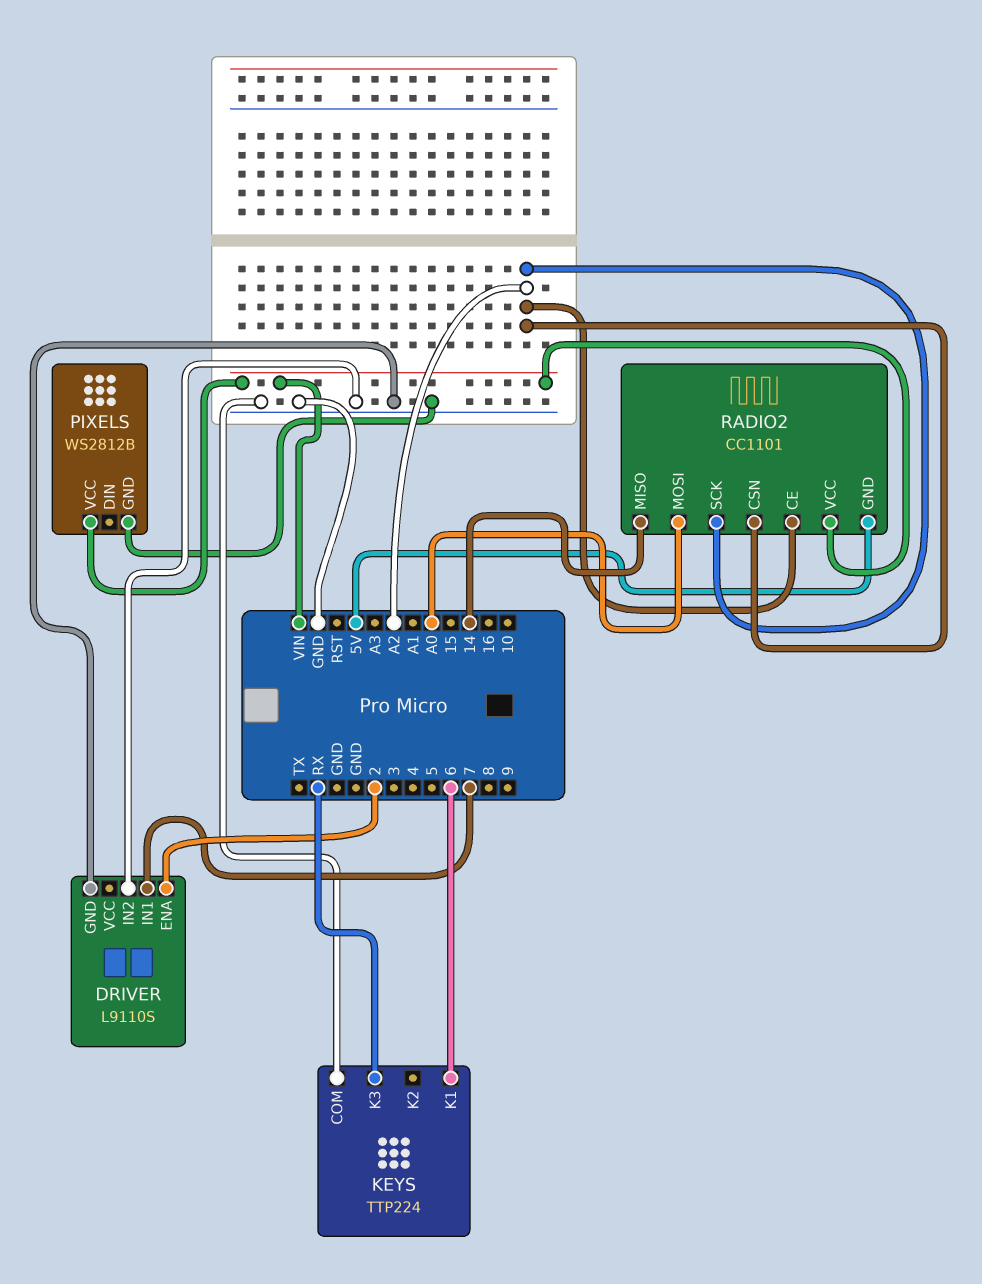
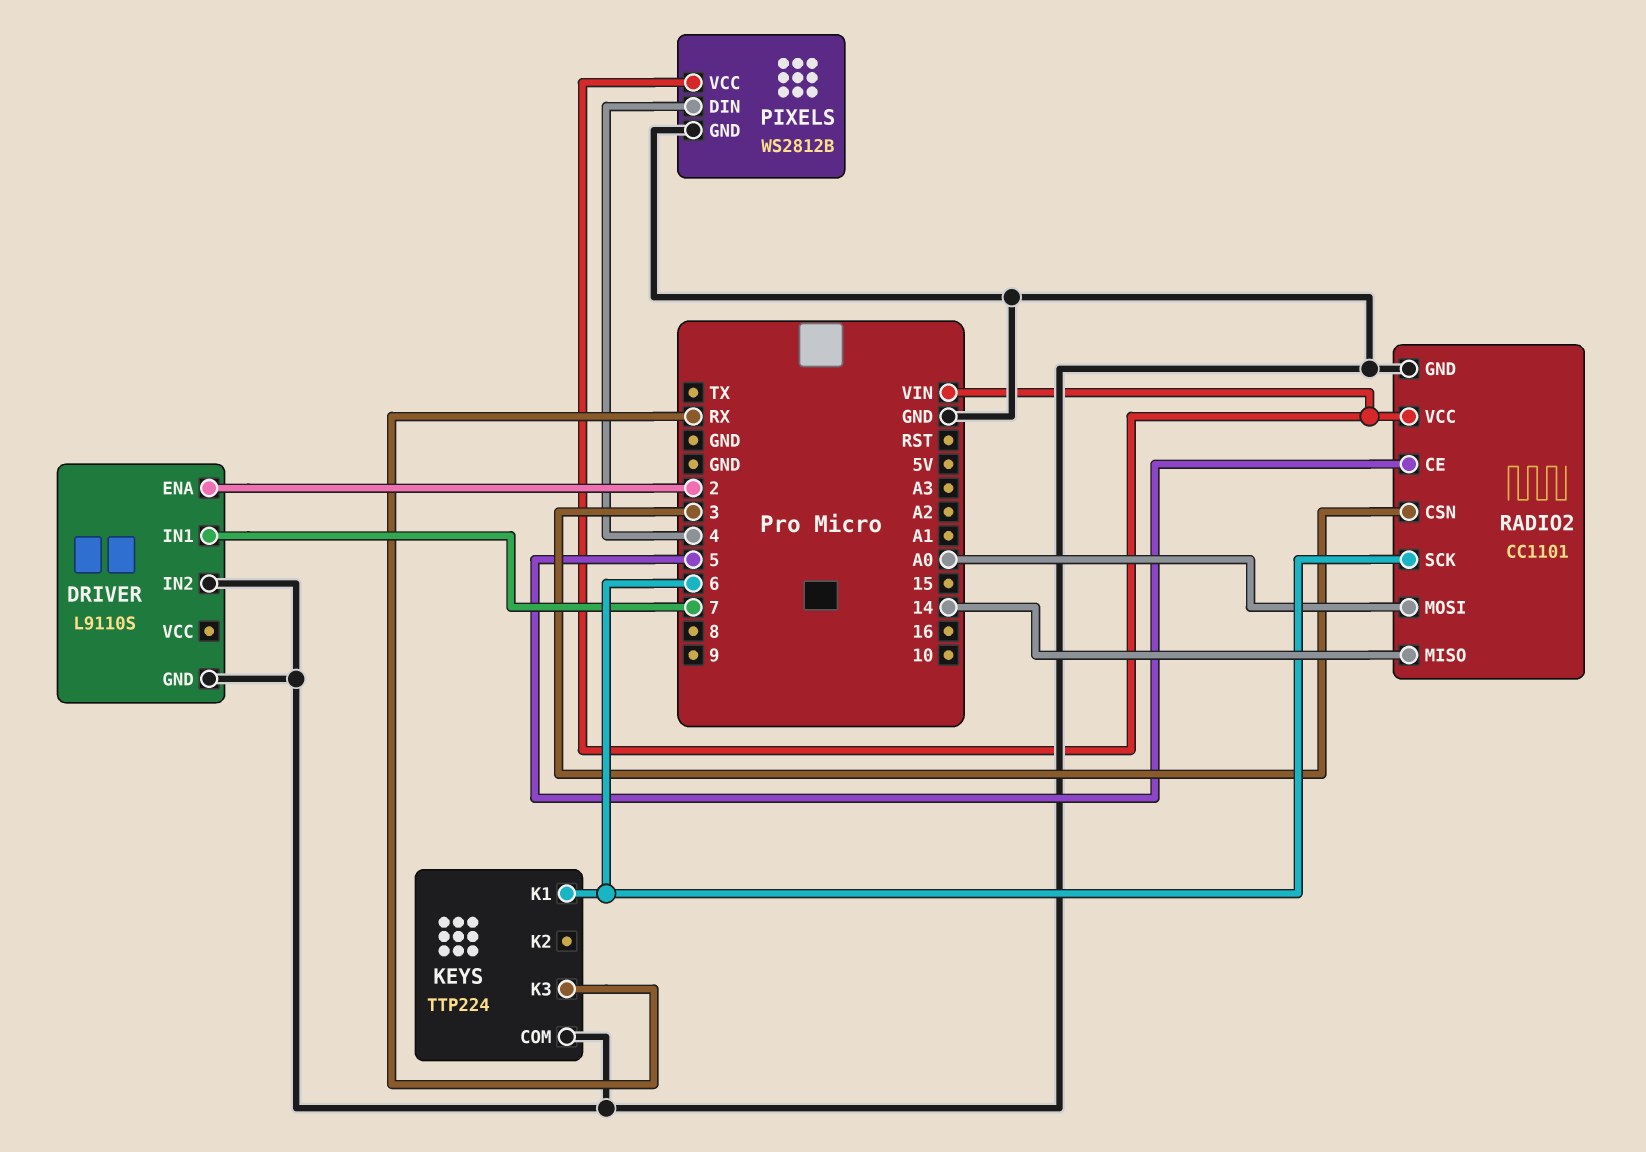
PIXELS pin DIN: none -> 4
RADIO2 pin CE: A2 -> 5
RADIO2 pin CSN: A2 -> 3
RADIO2 pin GND: 5V -> GND
RADIO2 pin SCK: A2 -> 6

